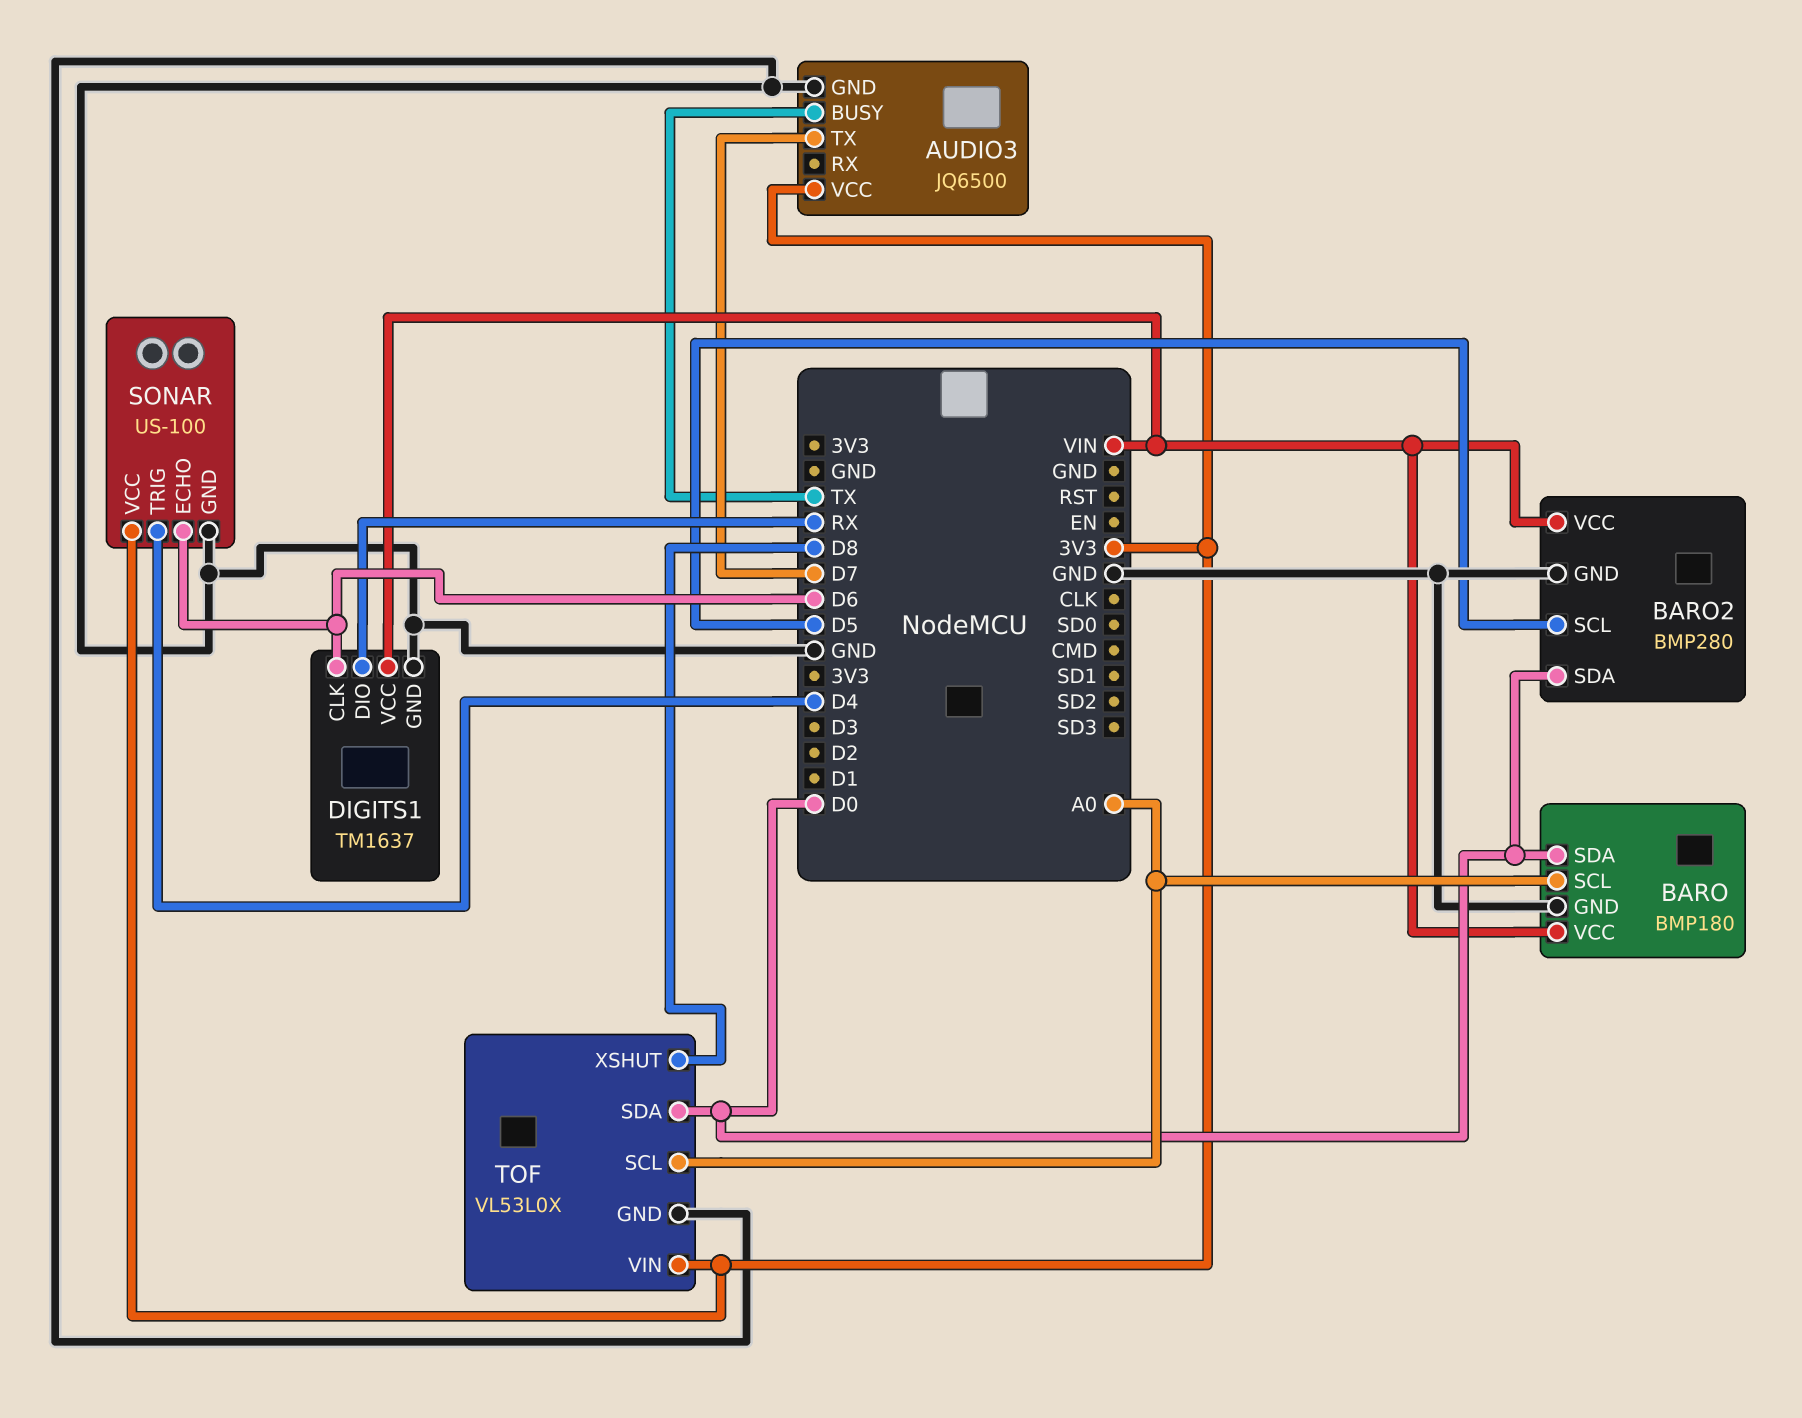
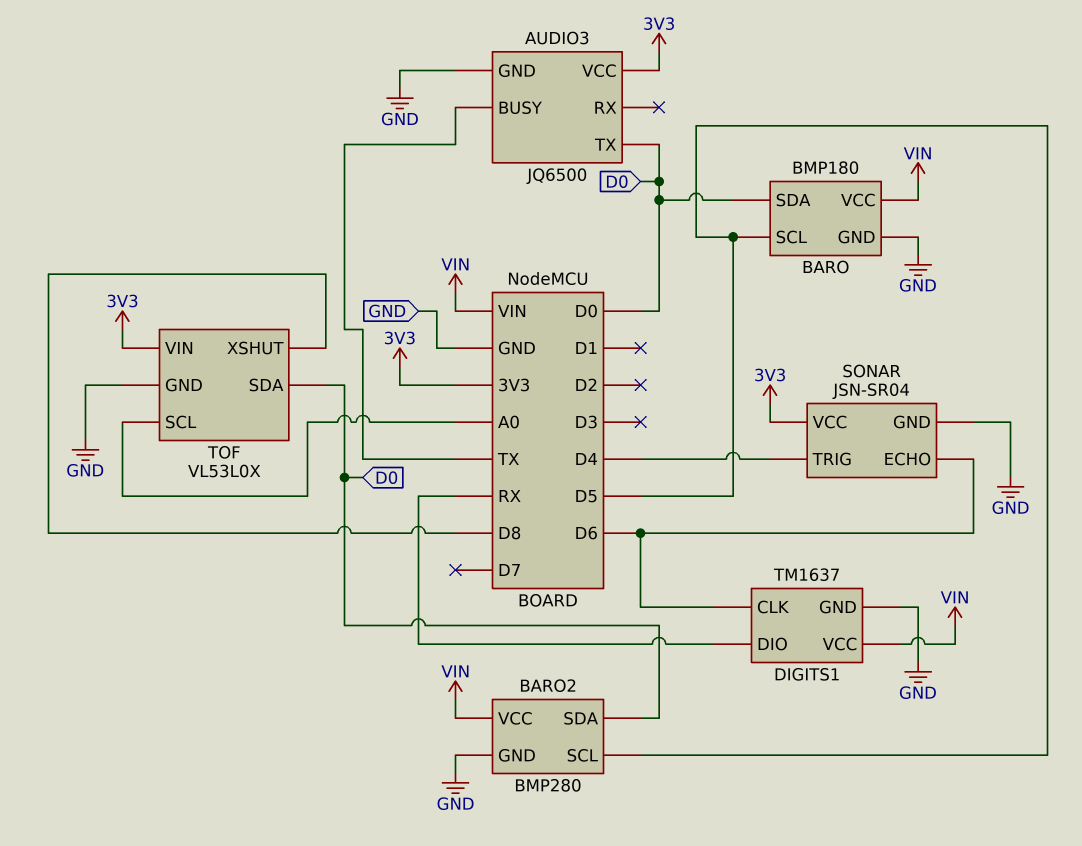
AUDIO3 pin TX: D7 -> D0
BARO pin SCL: A0 -> D5
SONAR: US-100 -> JSN-SR04

